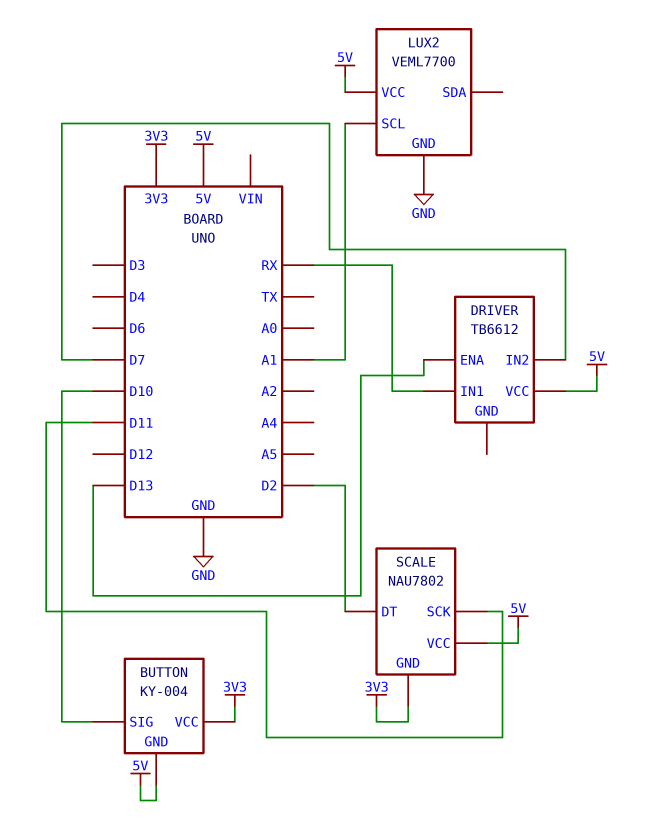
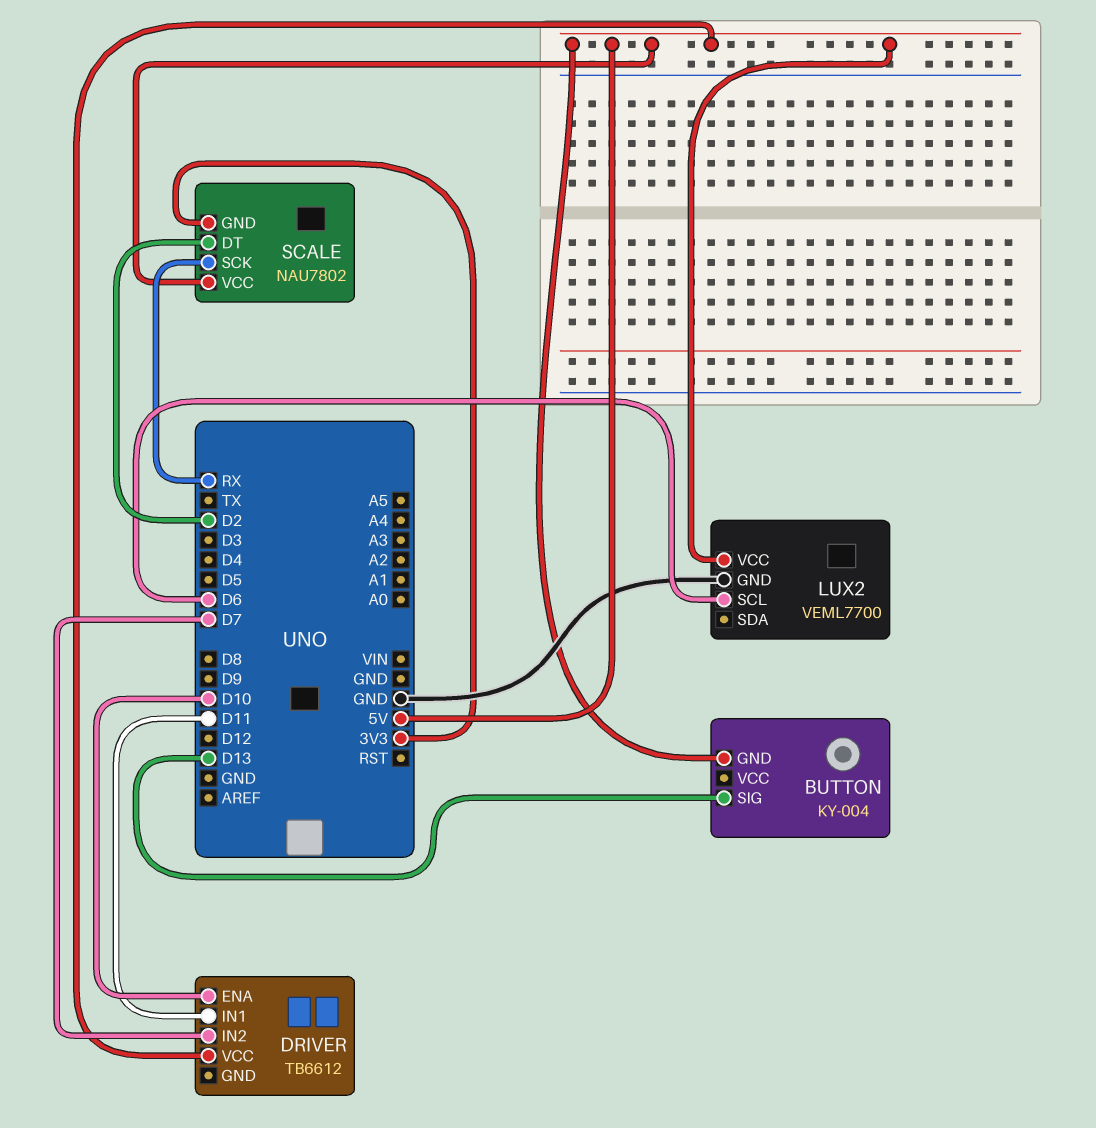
BUTTON pin SIG: D10 -> D13
BUTTON pin VCC: 3V3 -> none
DRIVER pin ENA: D13 -> D10
DRIVER pin IN1: RX -> D11
LUX2 pin SCL: A1 -> D6
SCALE pin SCK: D11 -> RX

